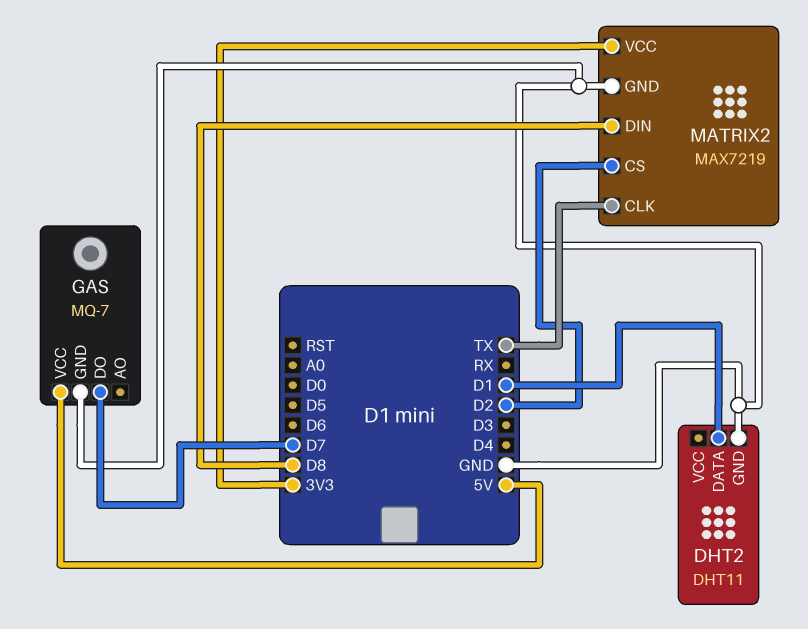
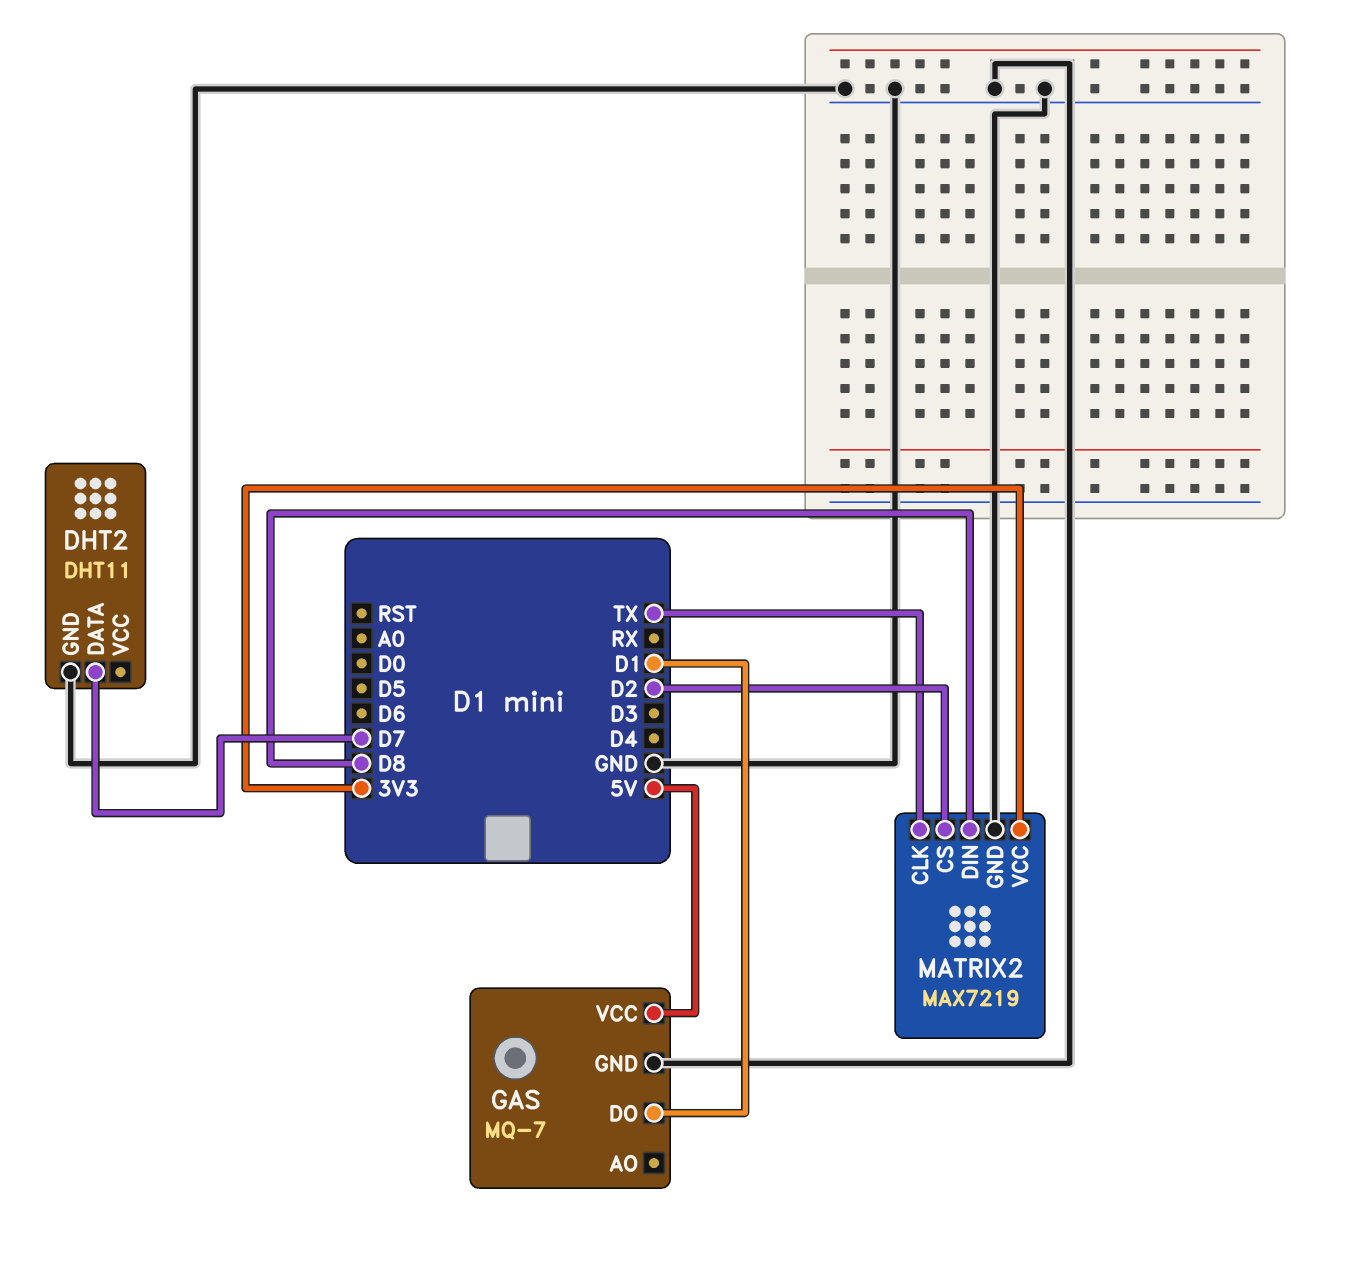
DHT2 pin DATA: D1 -> D7
GAS pin DO: D7 -> D1

